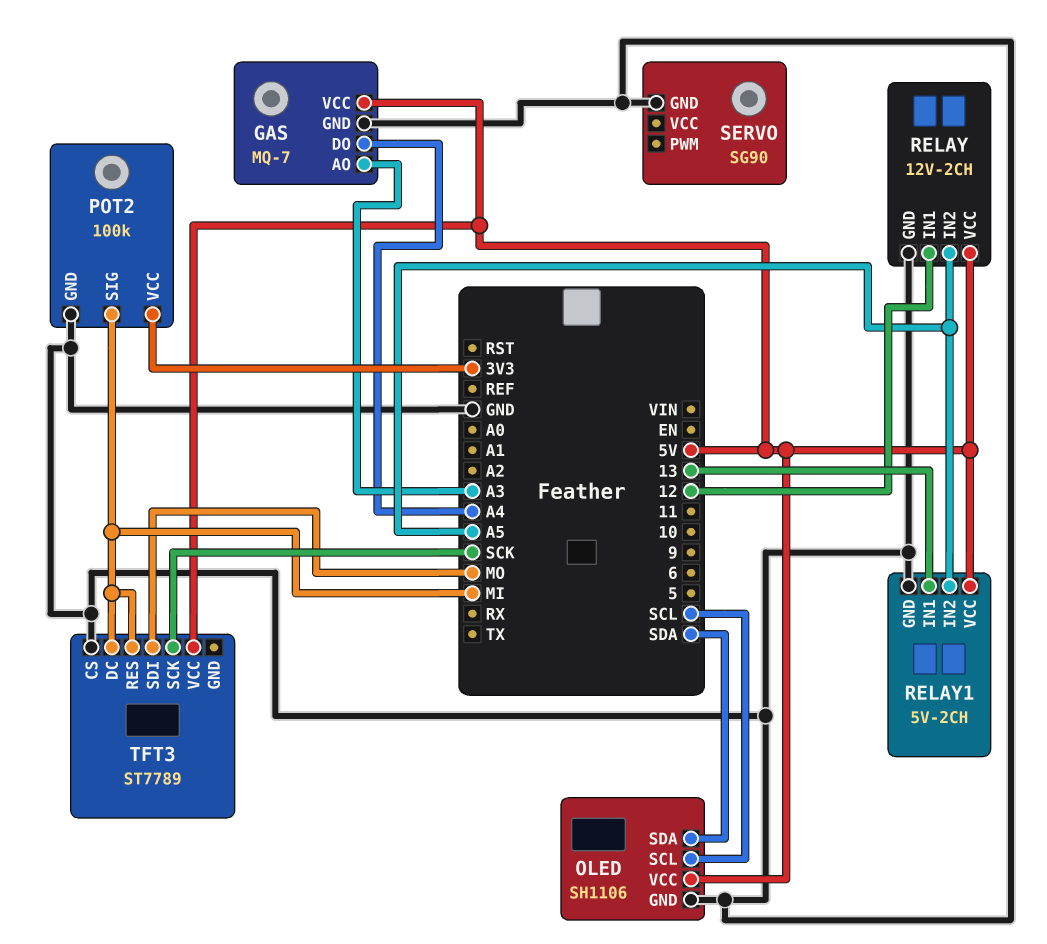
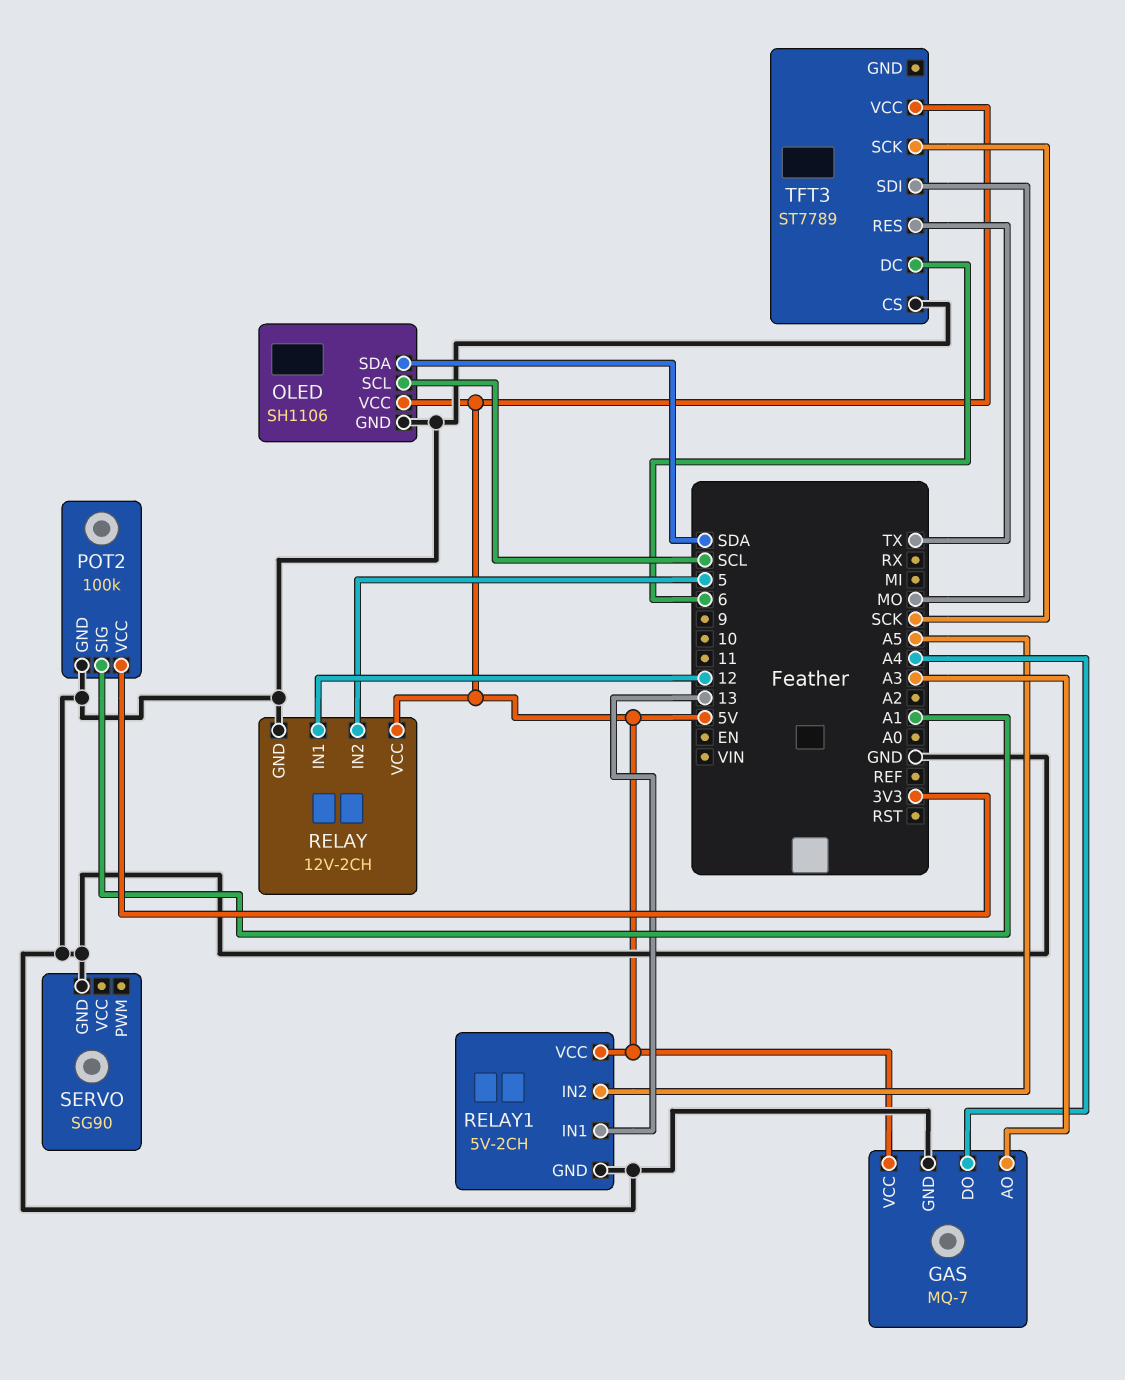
POT2 pin SIG: MI -> A1
RELAY pin IN2: A5 -> 5
TFT3 pin DC: MI -> 6
TFT3 pin RES: MI -> TX

